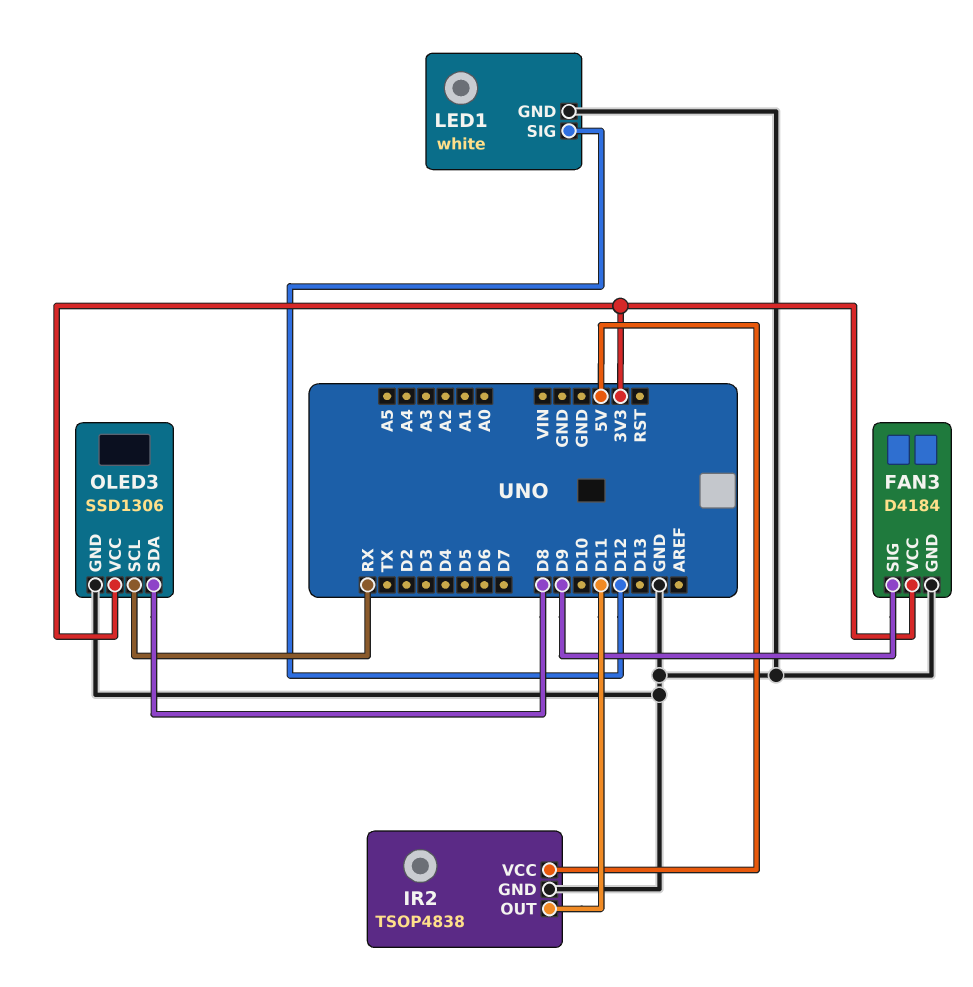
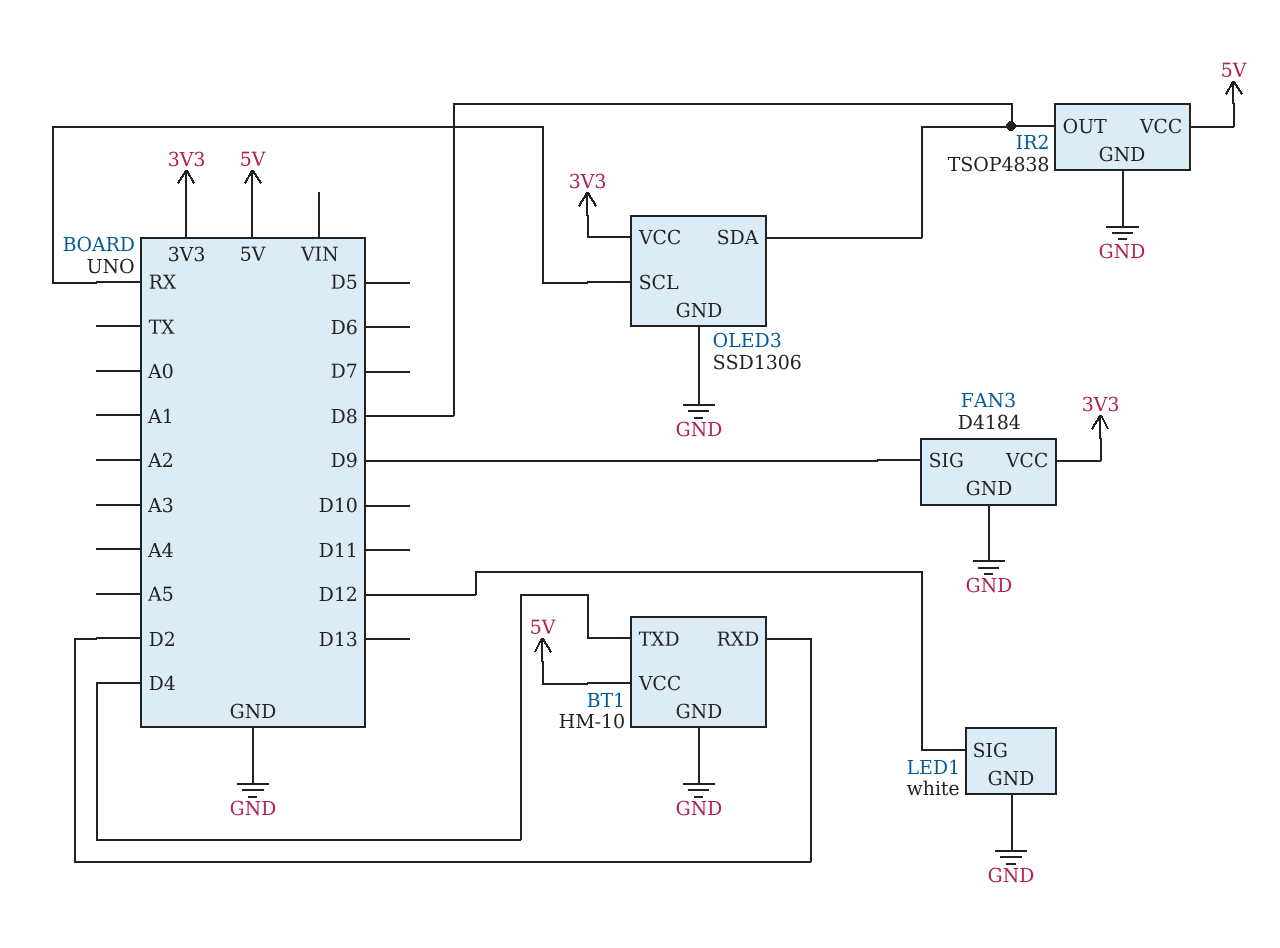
BT1: none -> HM-10
BT1 pin GND: none -> GND
BT1 pin RXD: none -> D2
BT1 pin TXD: none -> D4
BT1 pin VCC: none -> 5V
IR2 pin OUT: D11 -> D8

